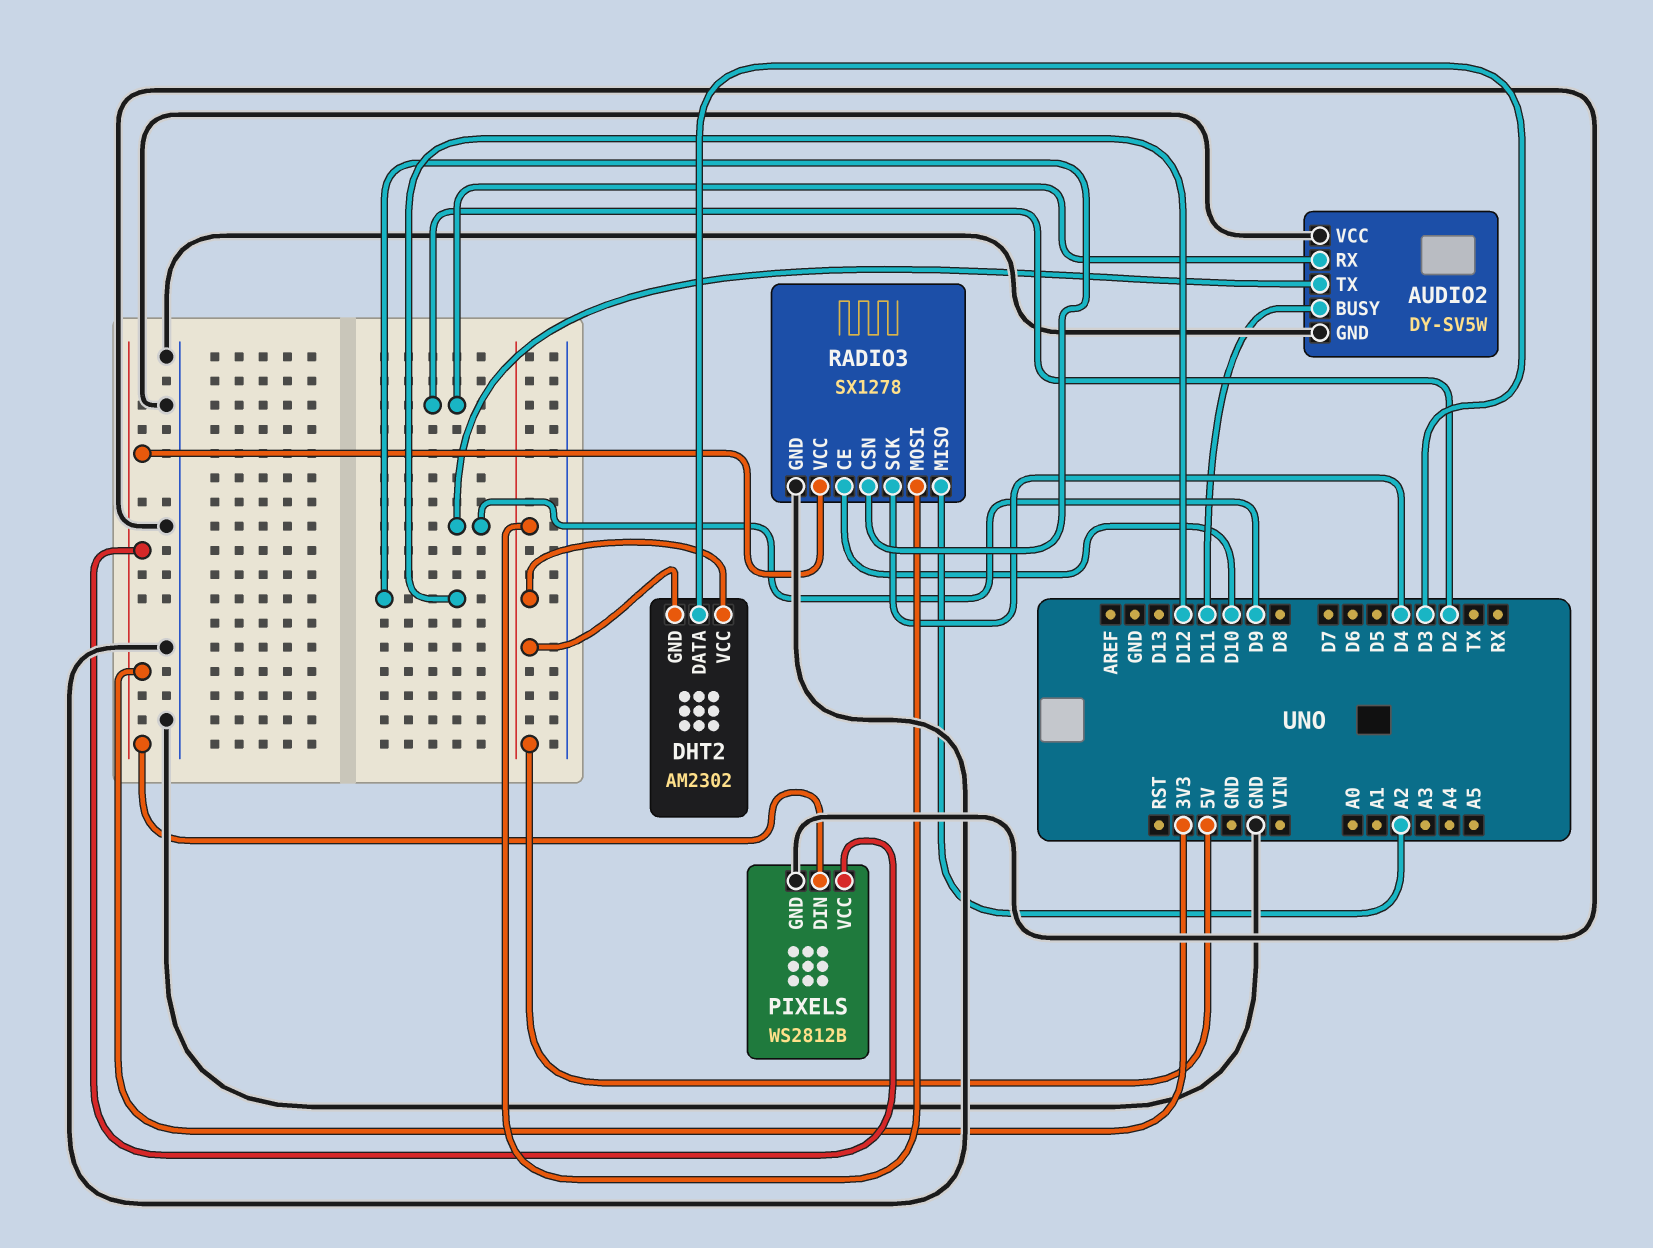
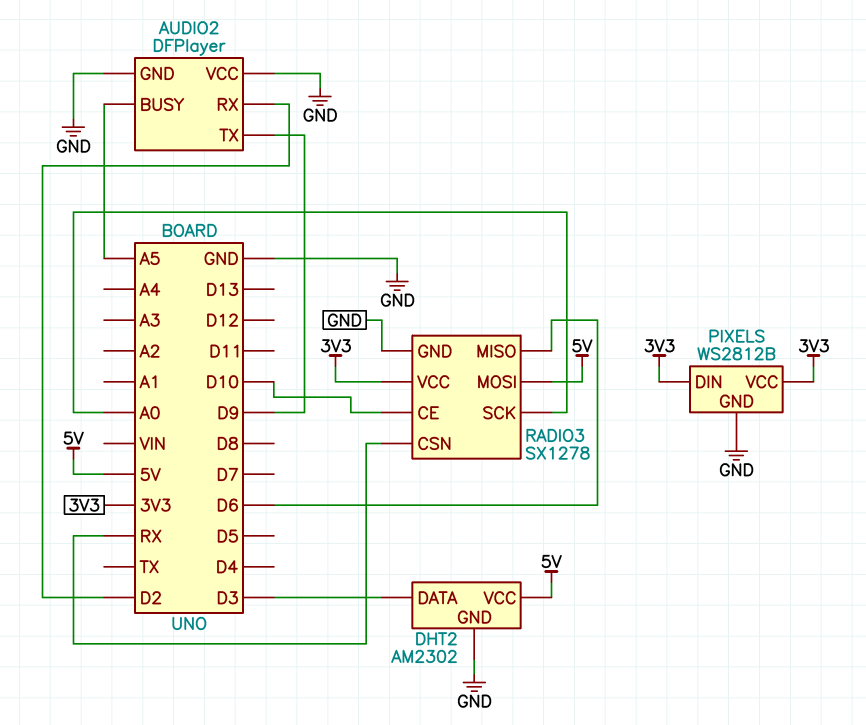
AUDIO2: DY-SV5W -> DFPlayer
AUDIO2 pin BUSY: D11 -> A5
DHT2 pin GND: 5V -> GND
RADIO3 pin CSN: D12 -> RX
RADIO3 pin MISO: A2 -> D6
RADIO3 pin SCK: D4 -> A0

